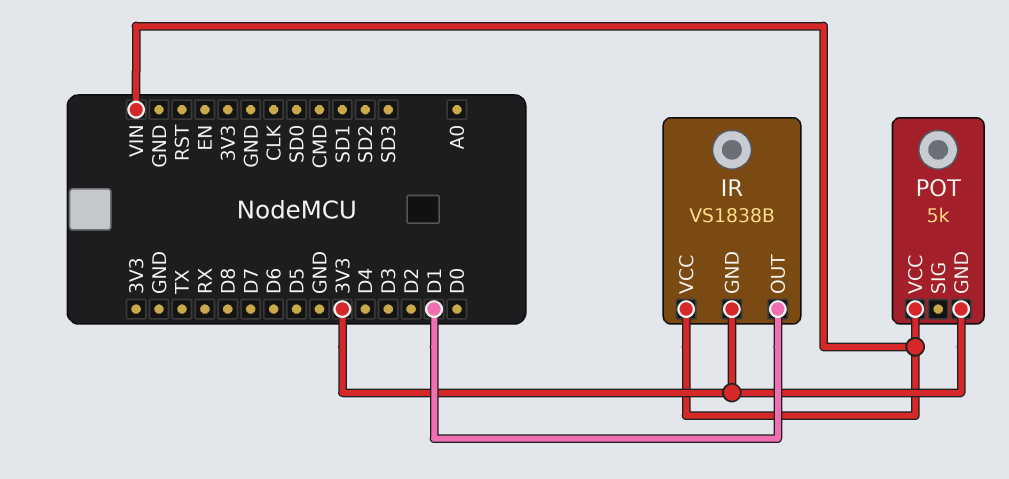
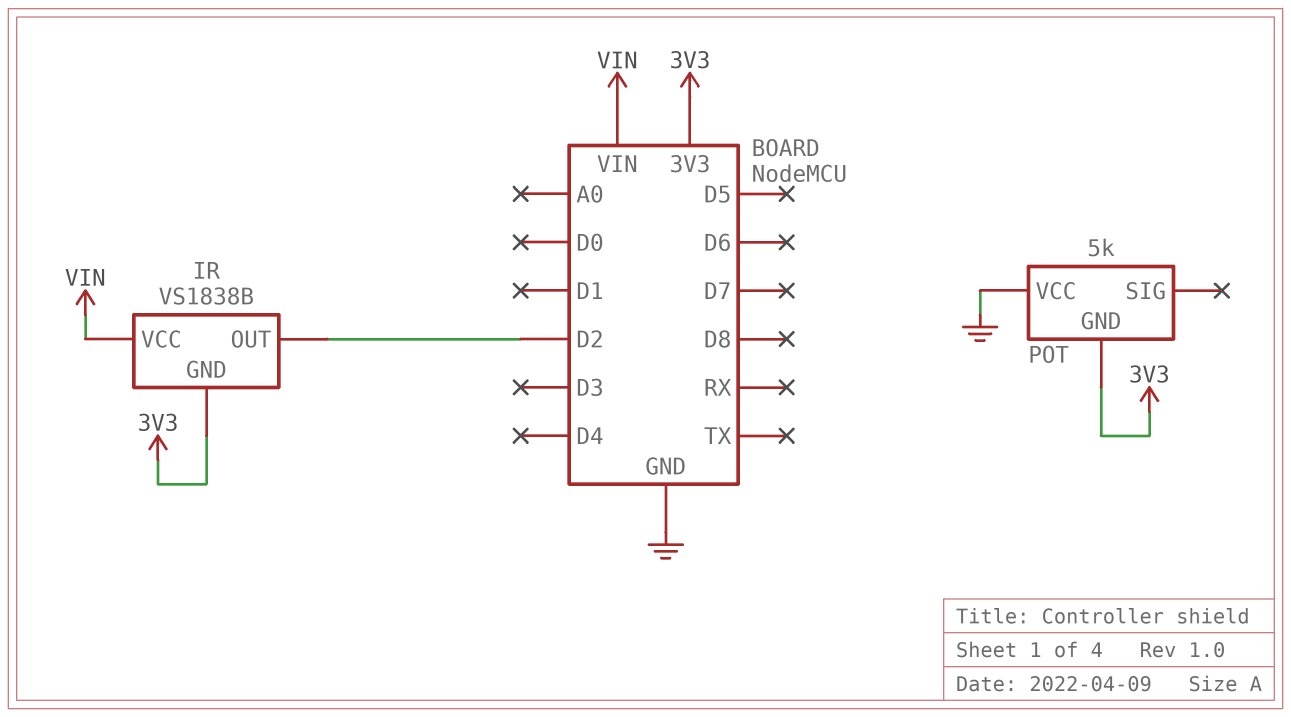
IR pin OUT: D1 -> D2
POT pin VCC: VIN -> GND

